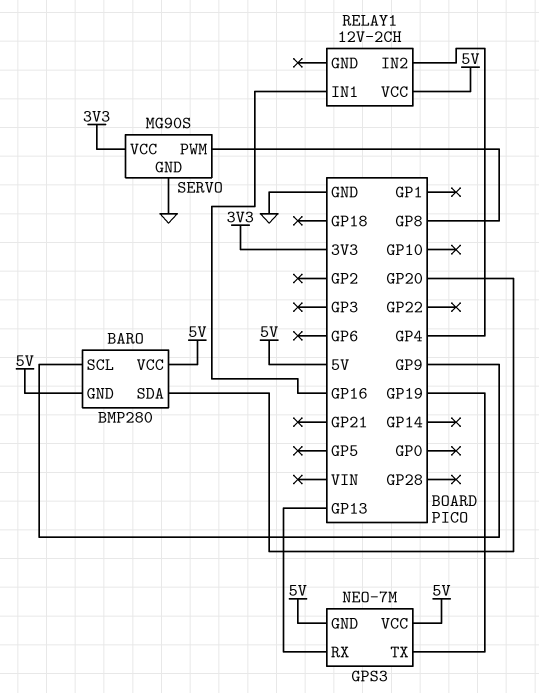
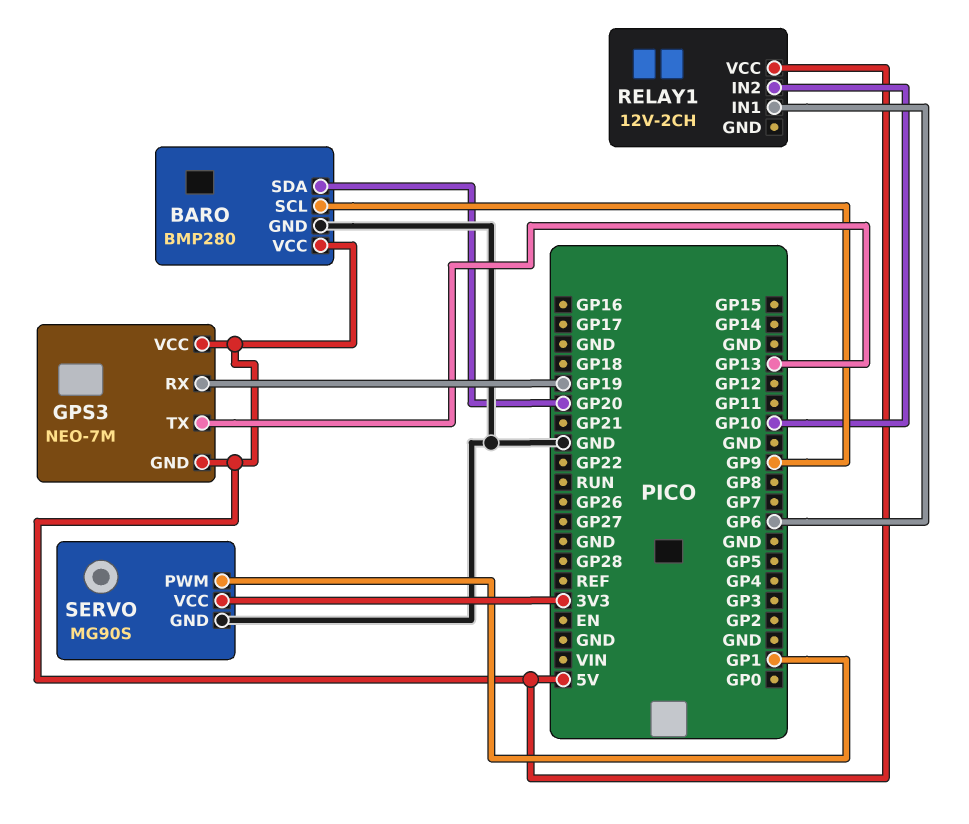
BARO pin GND: 5V -> GND
GPS3 pin RX: GP13 -> GP19
GPS3 pin TX: GP19 -> GP13
RELAY1 pin IN1: GP16 -> GP6
RELAY1 pin IN2: GP4 -> GP10
SERVO pin PWM: GP8 -> GP1

